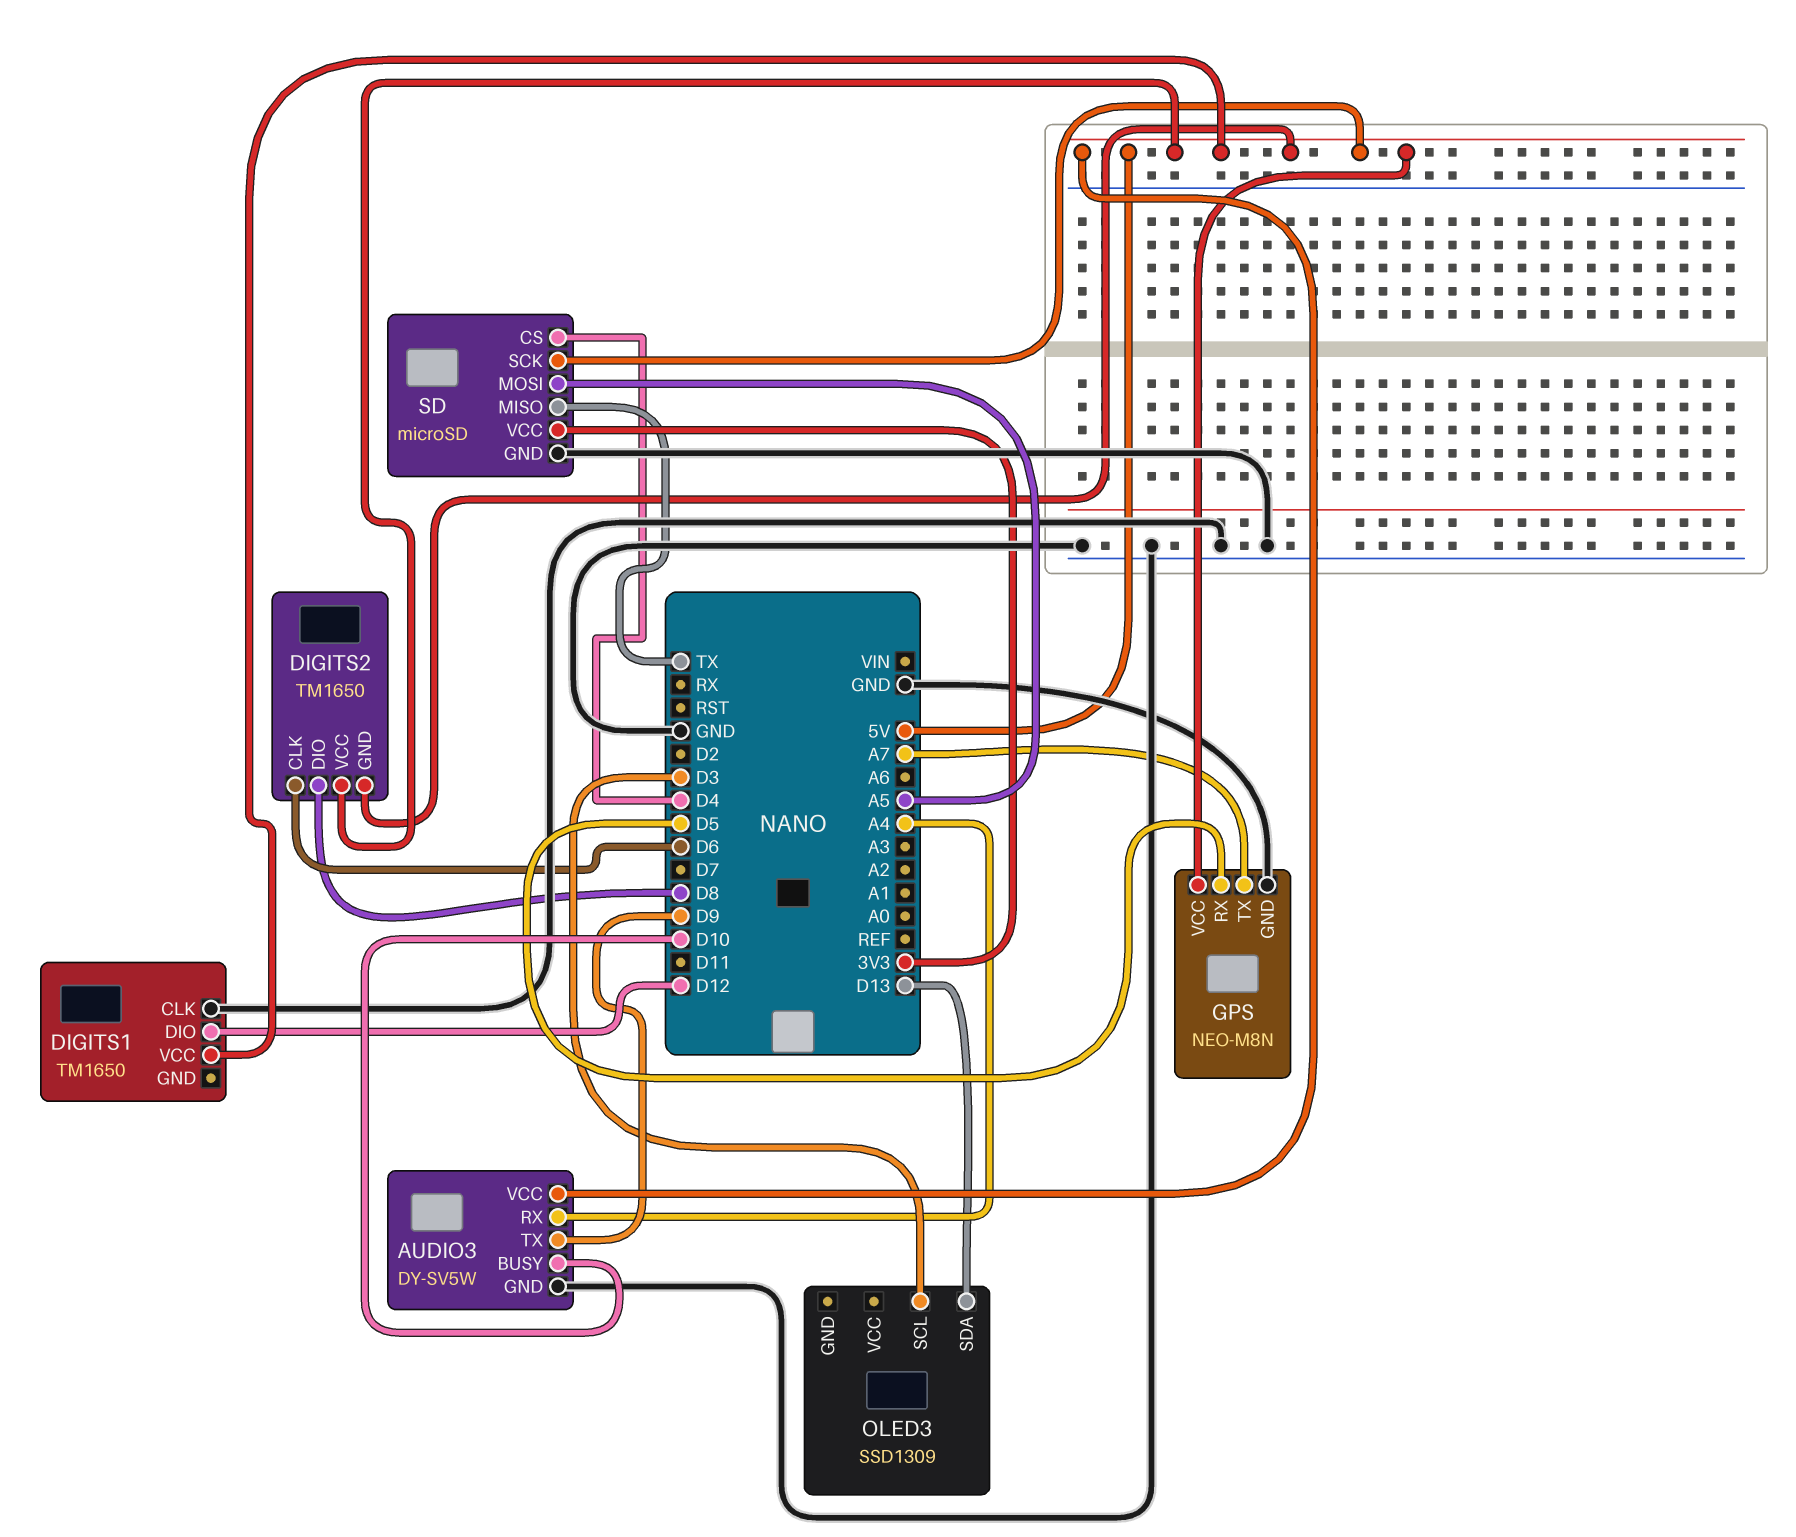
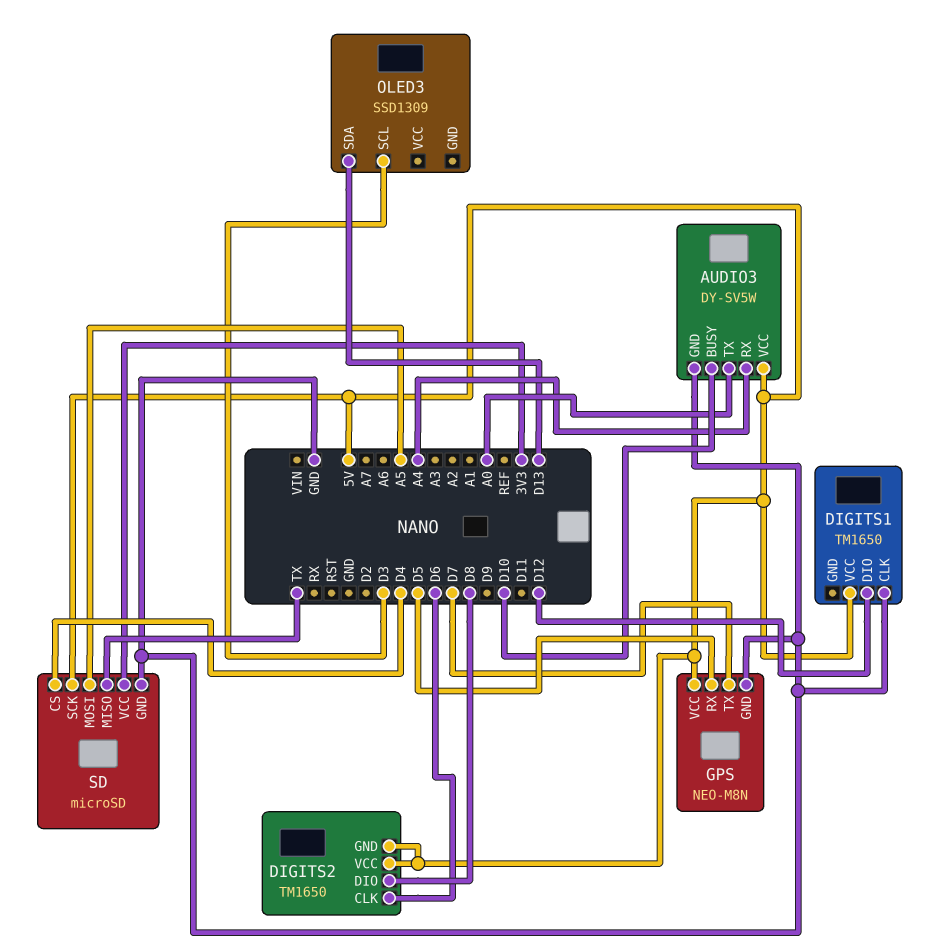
AUDIO3 pin TX: D9 -> A0
GPS pin TX: A7 -> D7

